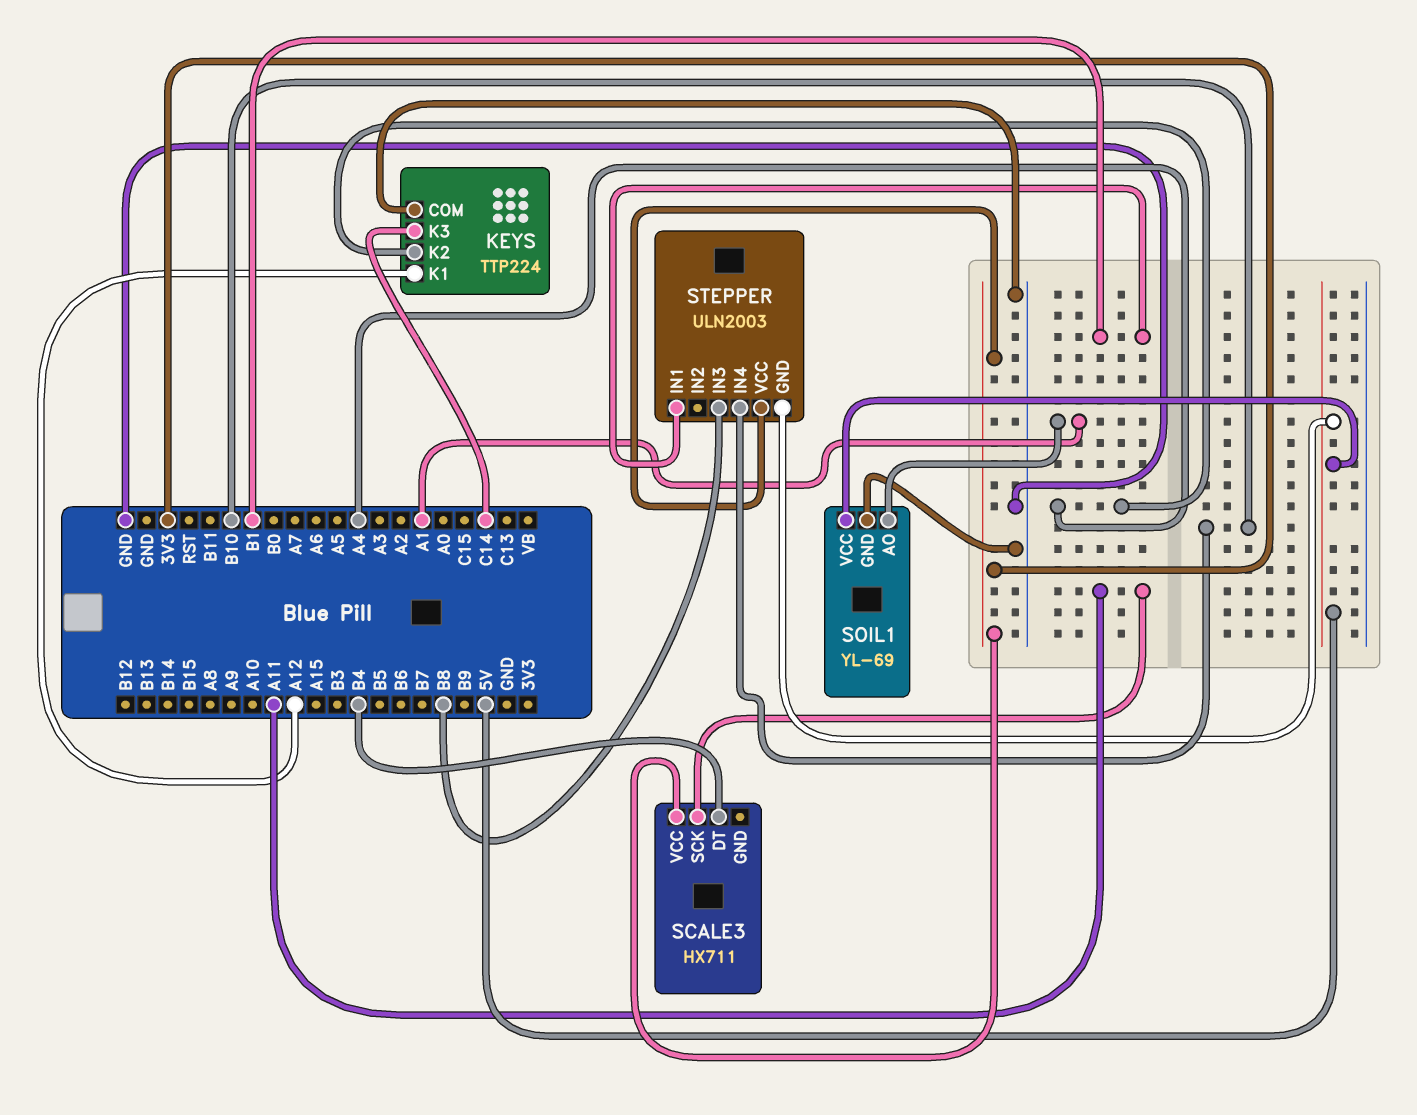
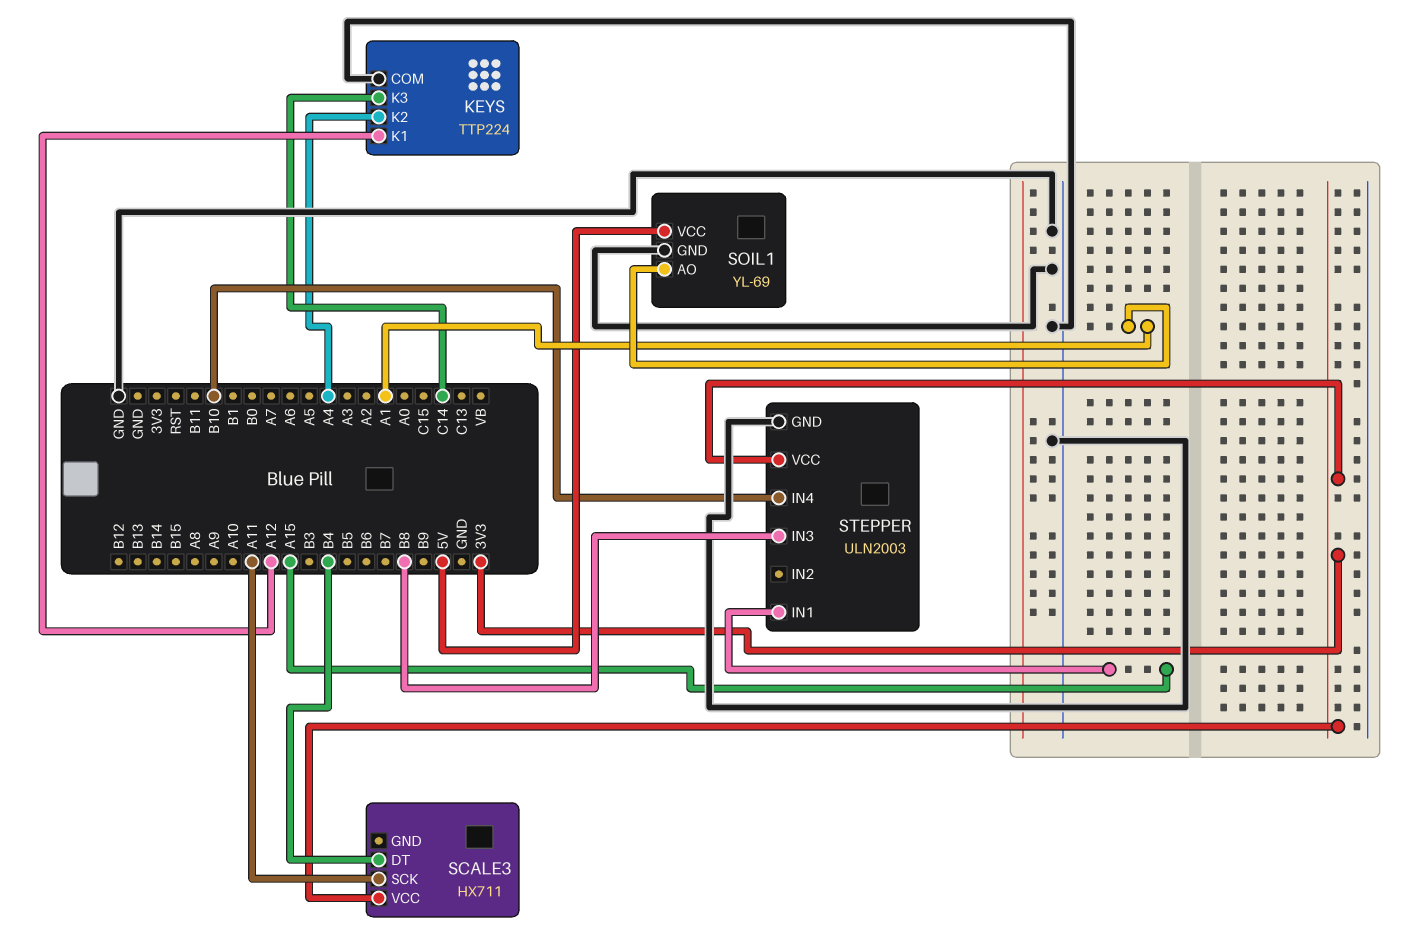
STEPPER pin GND: 5V -> GND
STEPPER pin IN1: B1 -> A15

